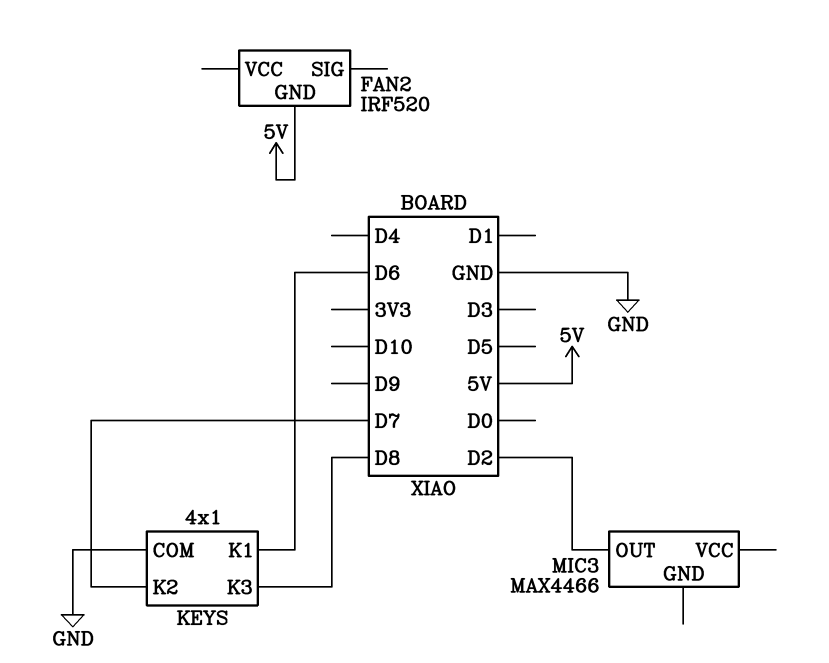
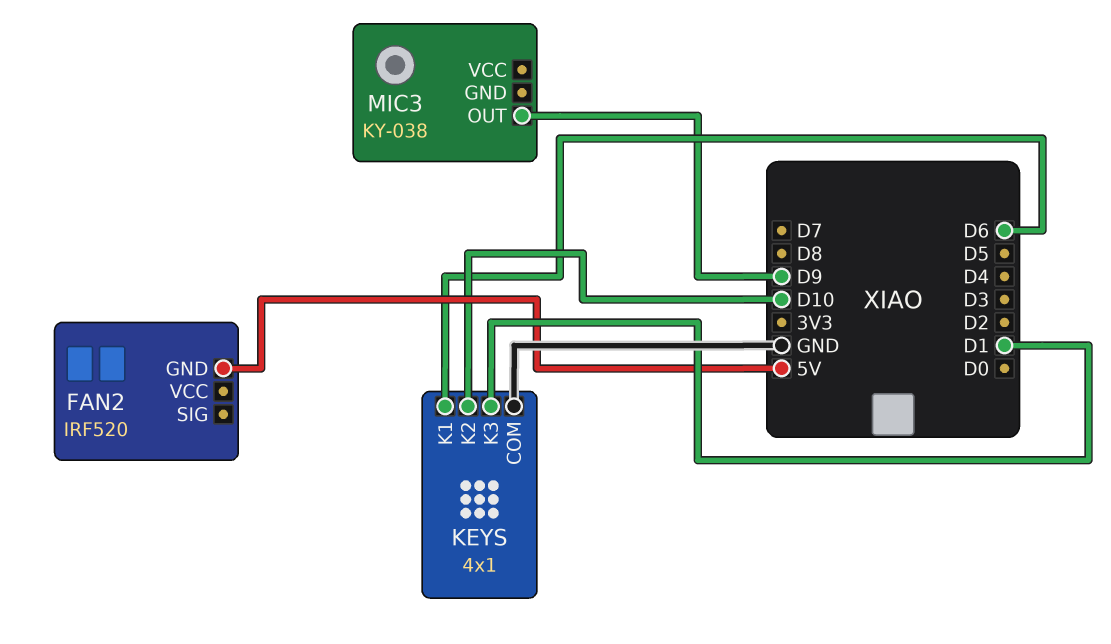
KEYS pin K2: D7 -> D10
KEYS pin K3: D8 -> D1
MIC3: MAX4466 -> KY-038
MIC3 pin OUT: D2 -> D9

